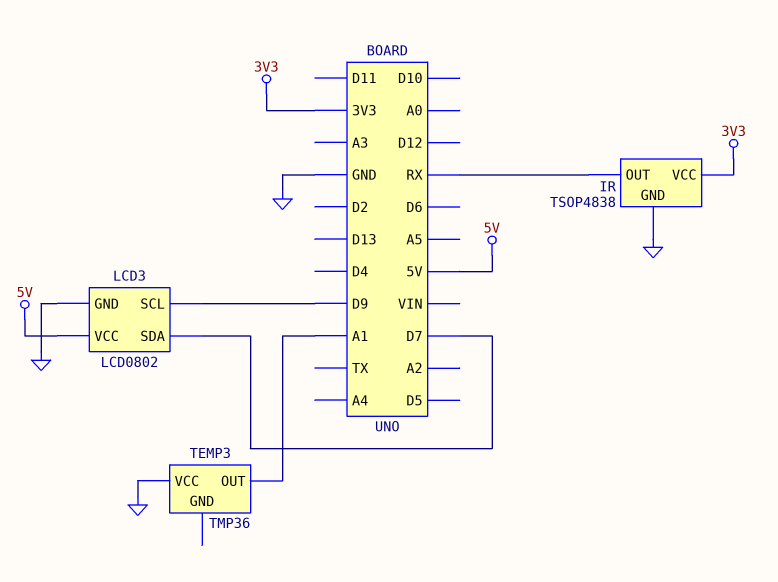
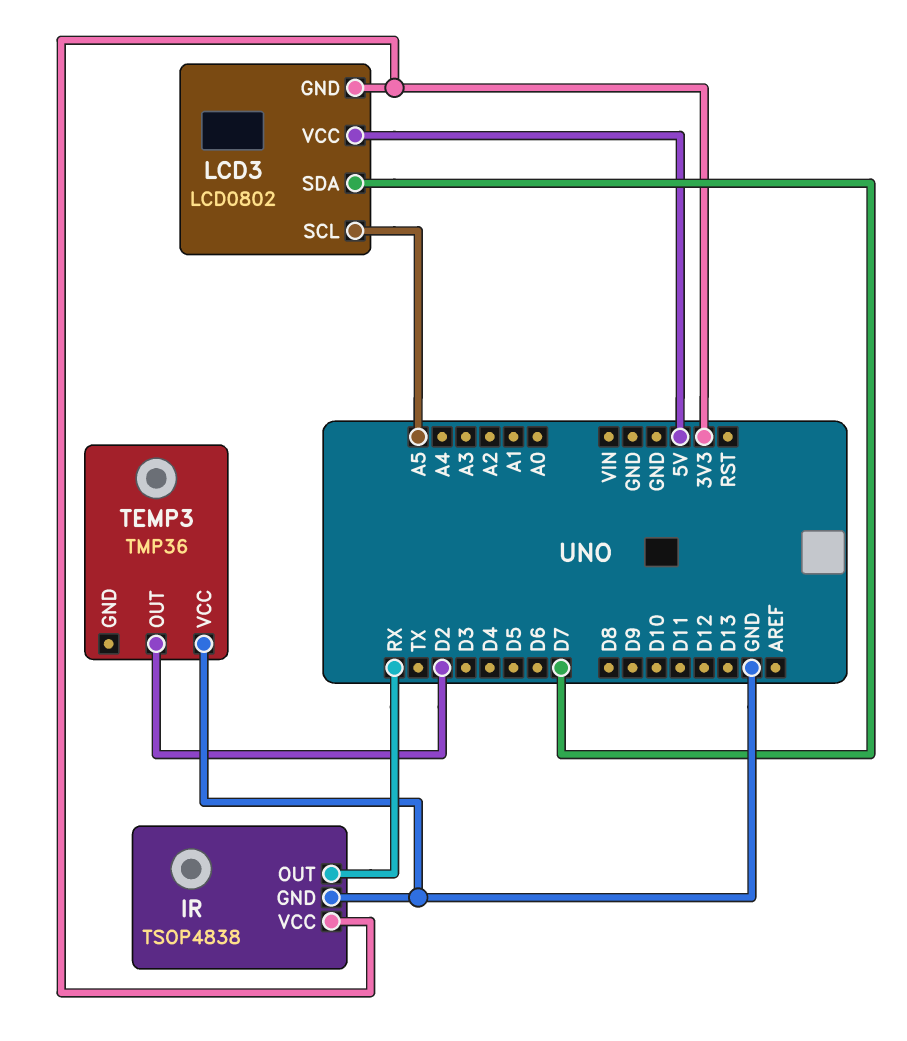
LCD3 pin GND: GND -> 3V3
LCD3 pin SCL: D9 -> A5
TEMP3 pin OUT: A1 -> D2

